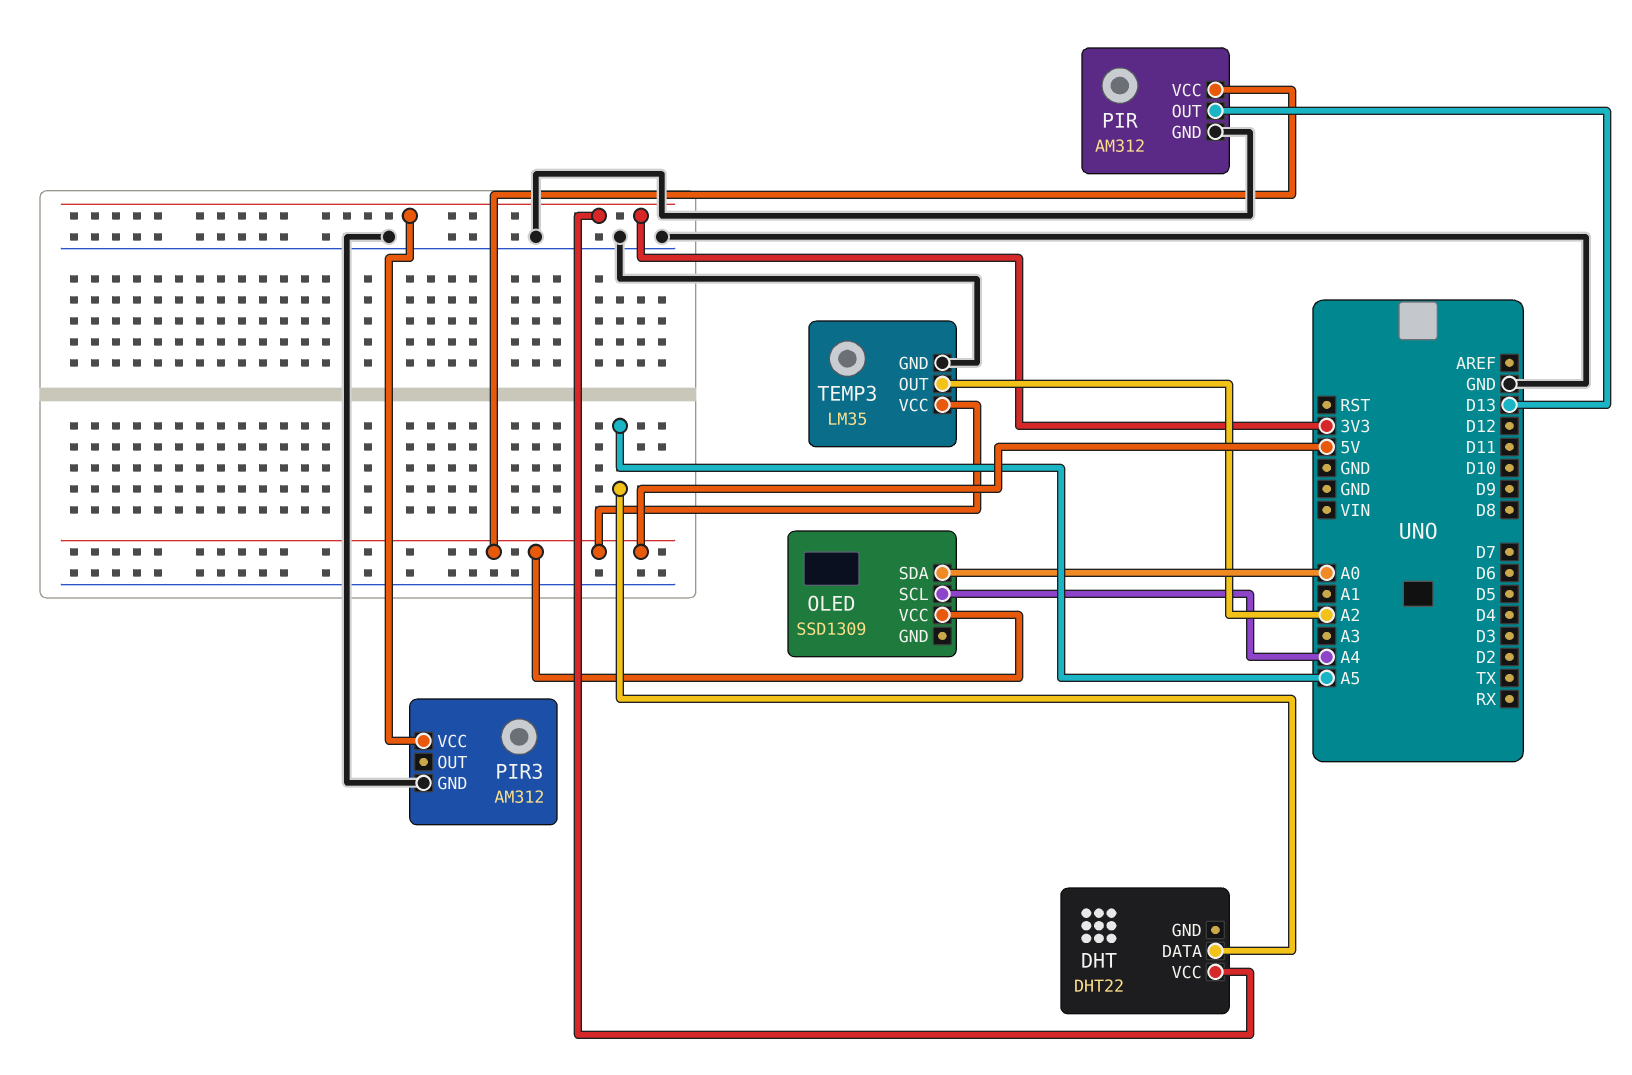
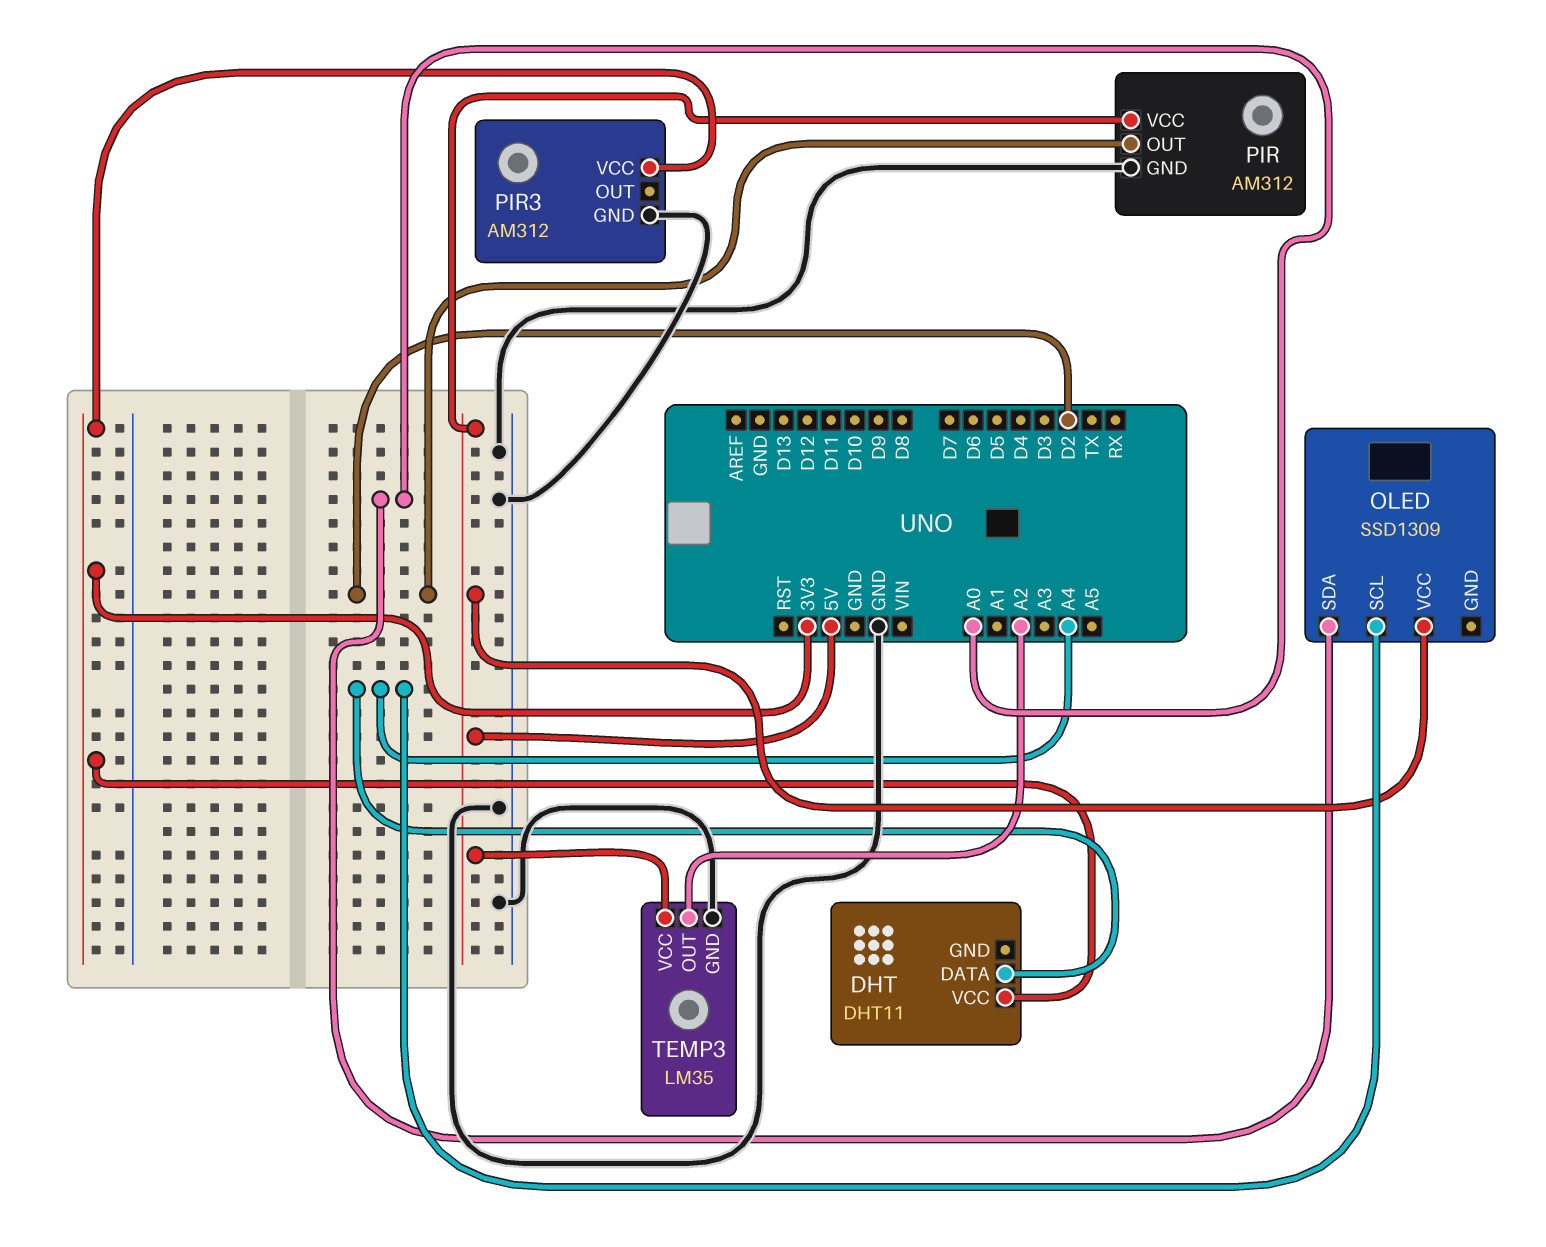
DHT: DHT22 -> DHT11
DHT pin DATA: A5 -> A4
PIR pin OUT: D13 -> D2

